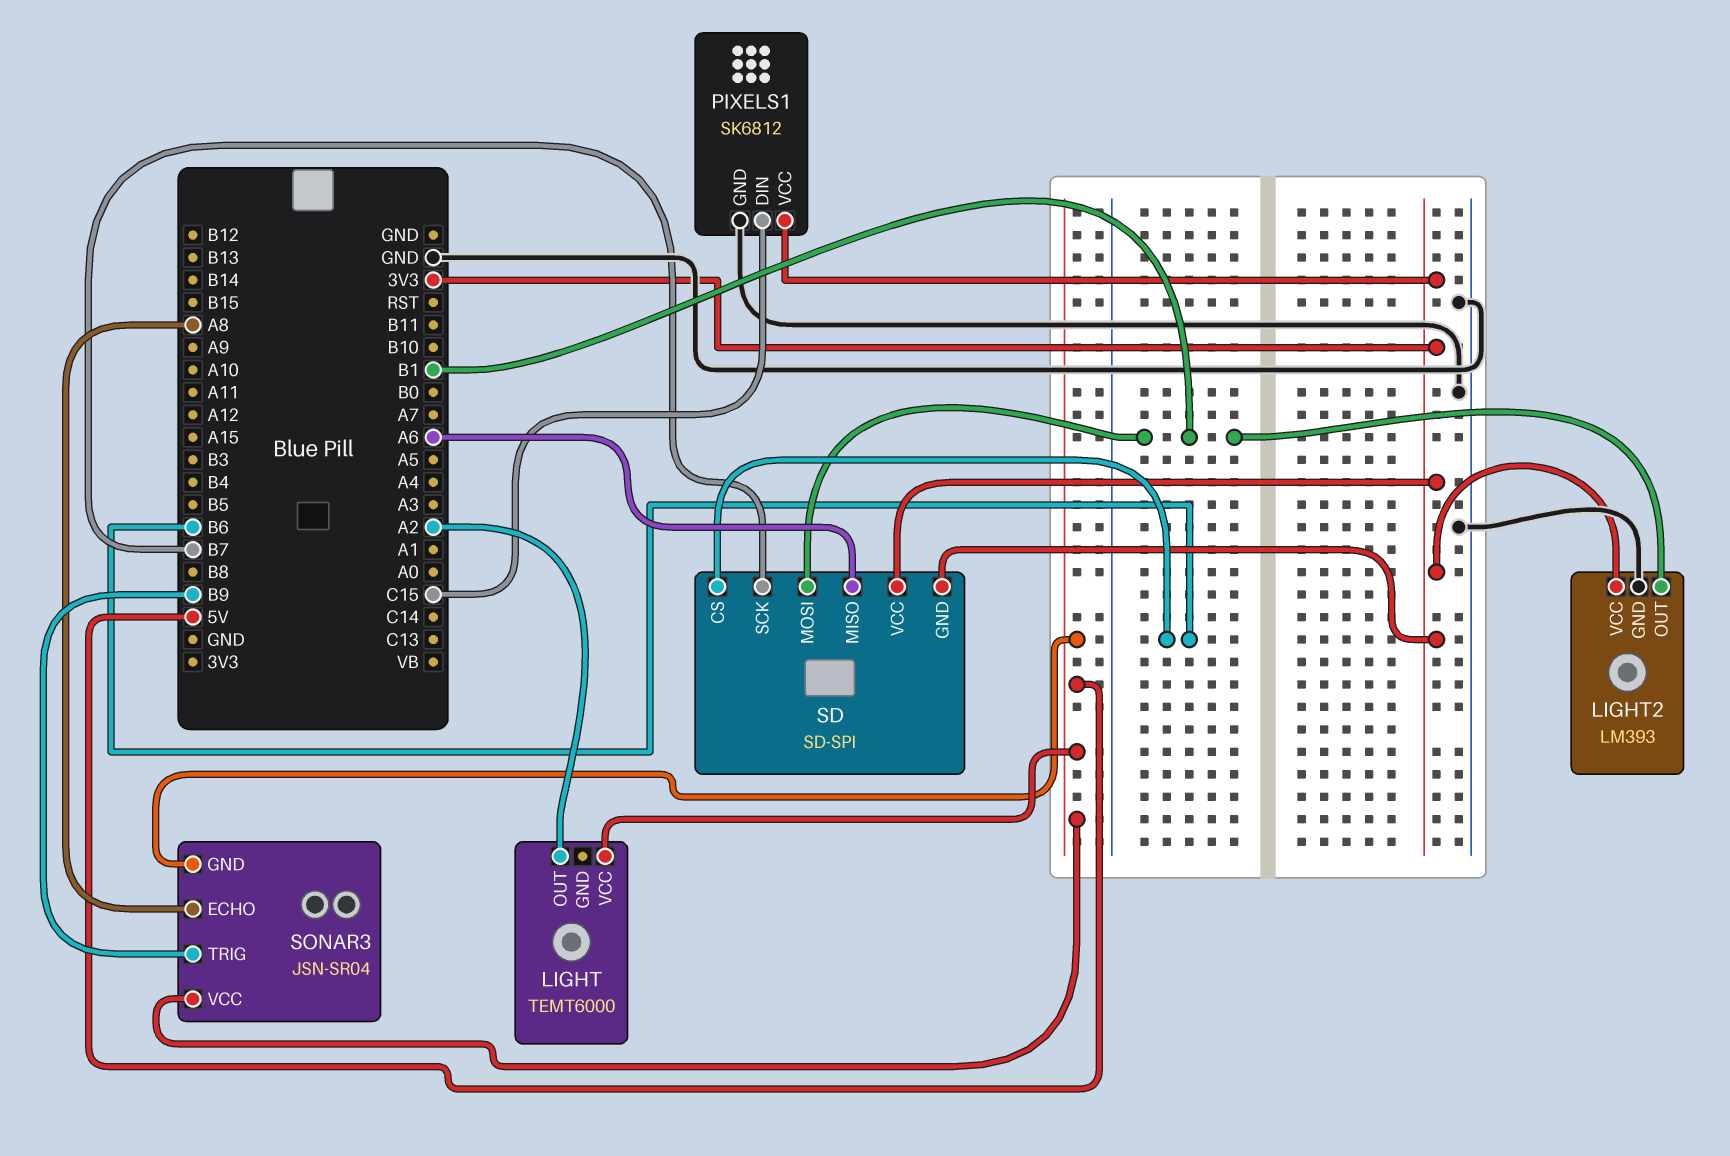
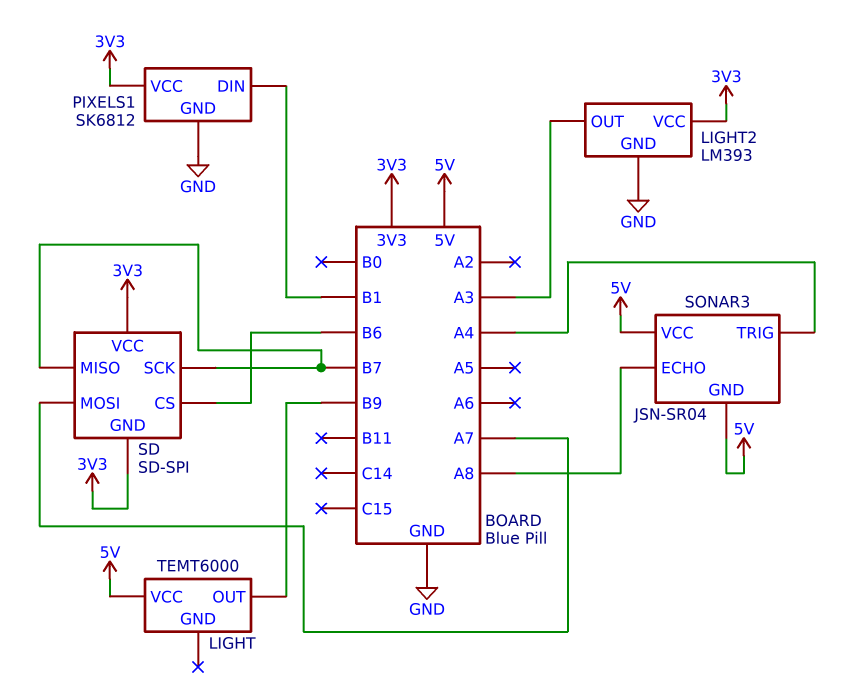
LIGHT pin OUT: A2 -> B9
LIGHT2 pin OUT: B1 -> A3
PIXELS1 pin DIN: C15 -> B1
SD pin MISO: A6 -> B7
SD pin MOSI: B1 -> A7
SONAR3 pin TRIG: B9 -> A4

